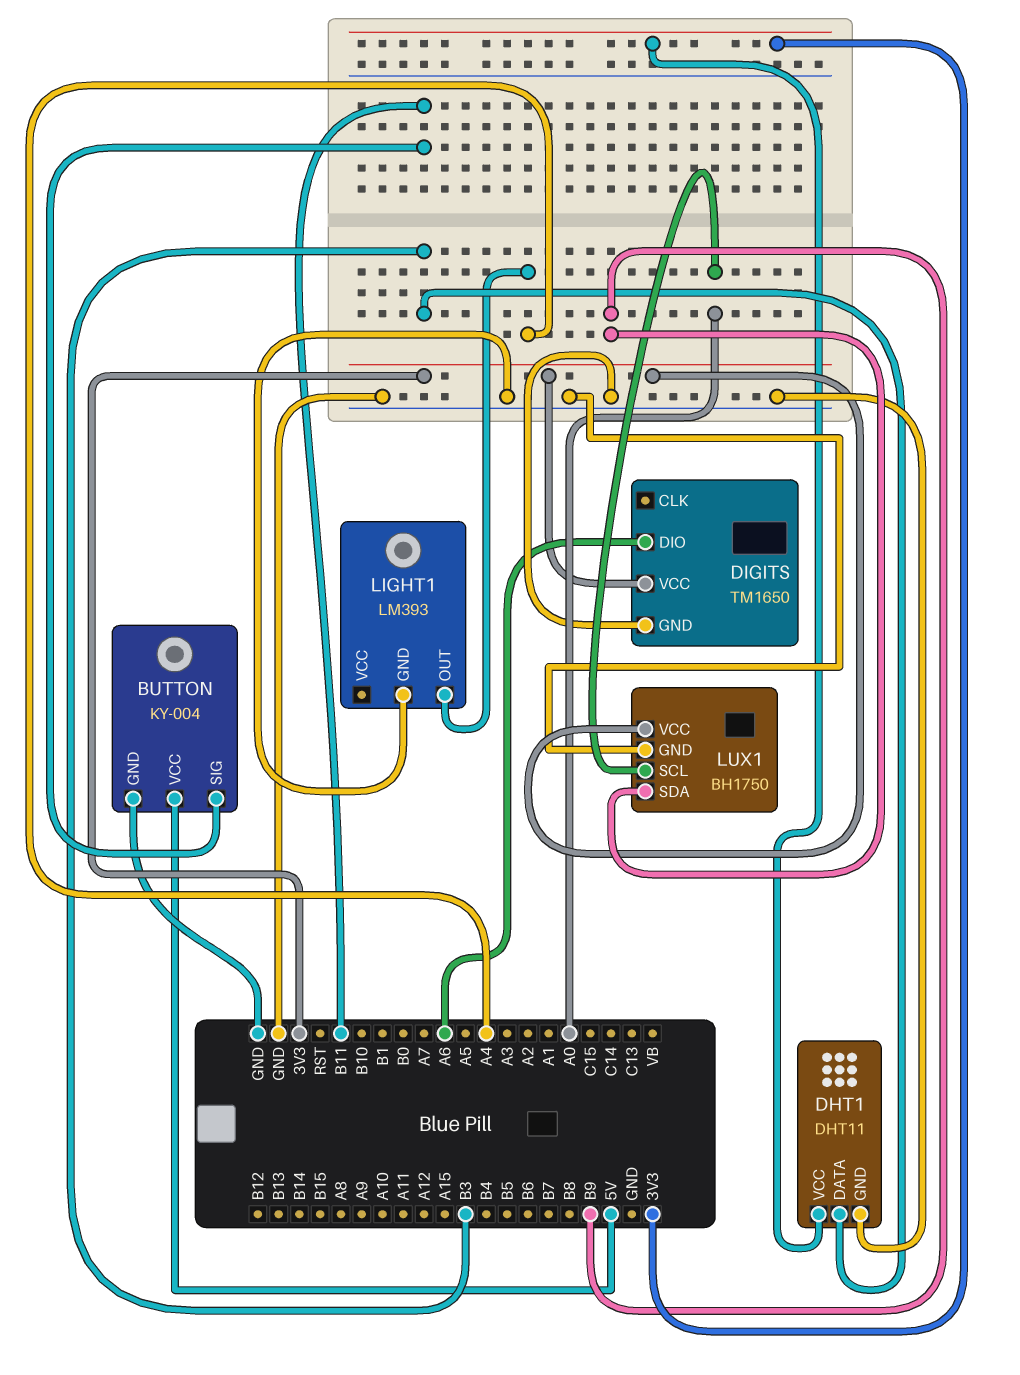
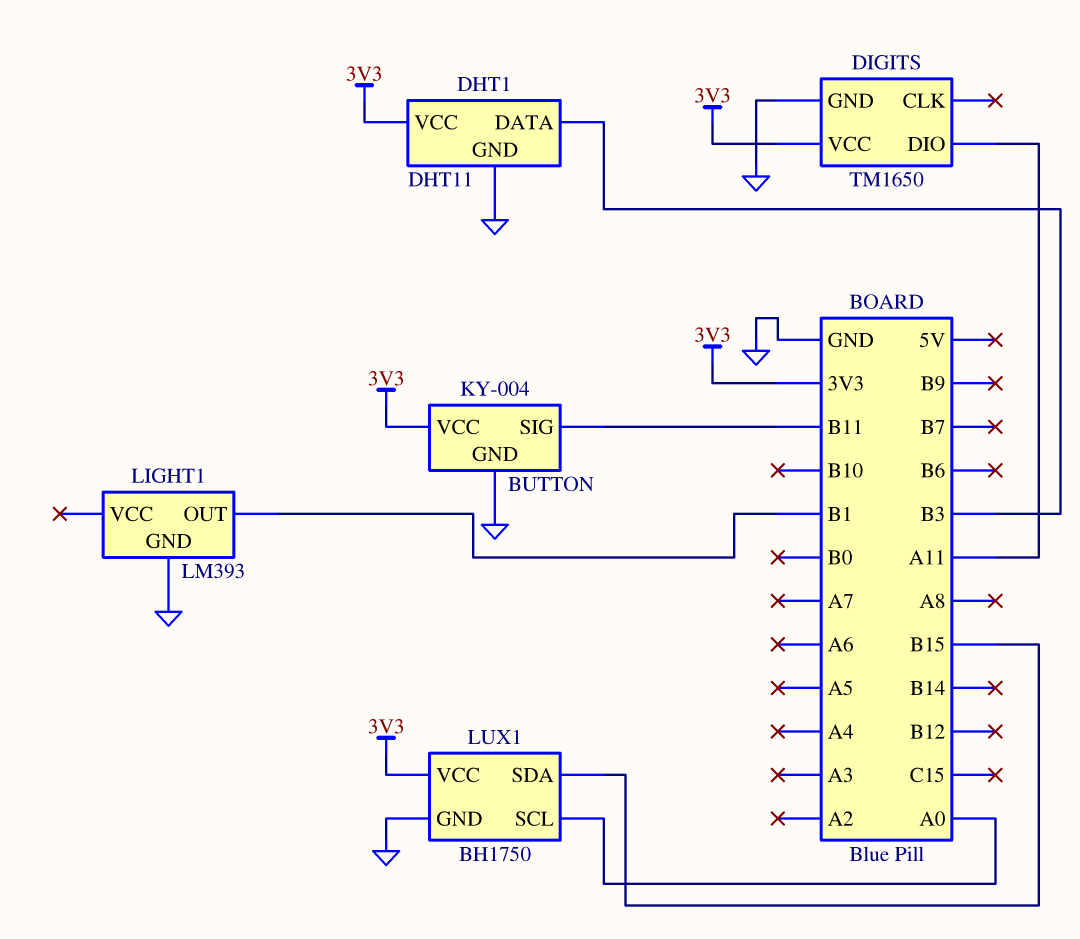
BUTTON pin VCC: 5V -> 3V3
DIGITS pin DIO: A6 -> A11
LIGHT1 pin OUT: A4 -> B1
LUX1 pin SDA: B9 -> B15

